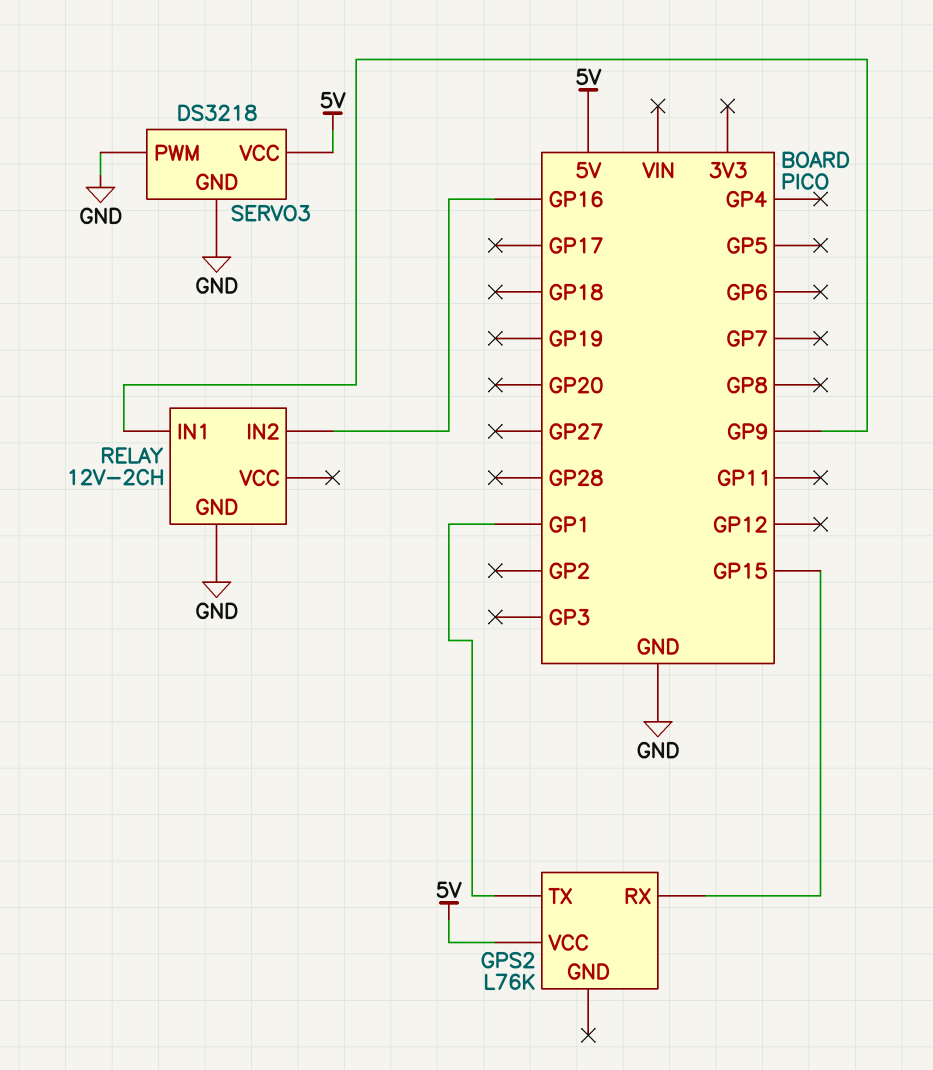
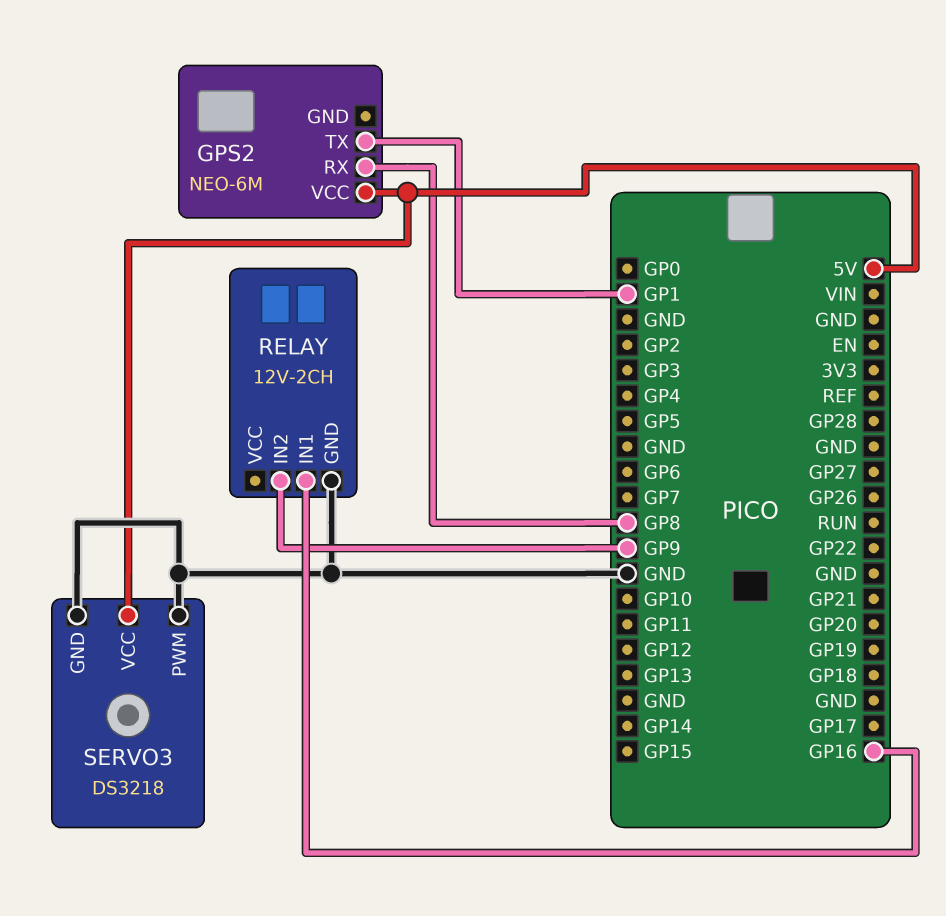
GPS2: L76K -> NEO-6M
GPS2 pin RX: GP15 -> GP8
RELAY pin IN1: GP9 -> GP16
RELAY pin IN2: GP16 -> GP9

